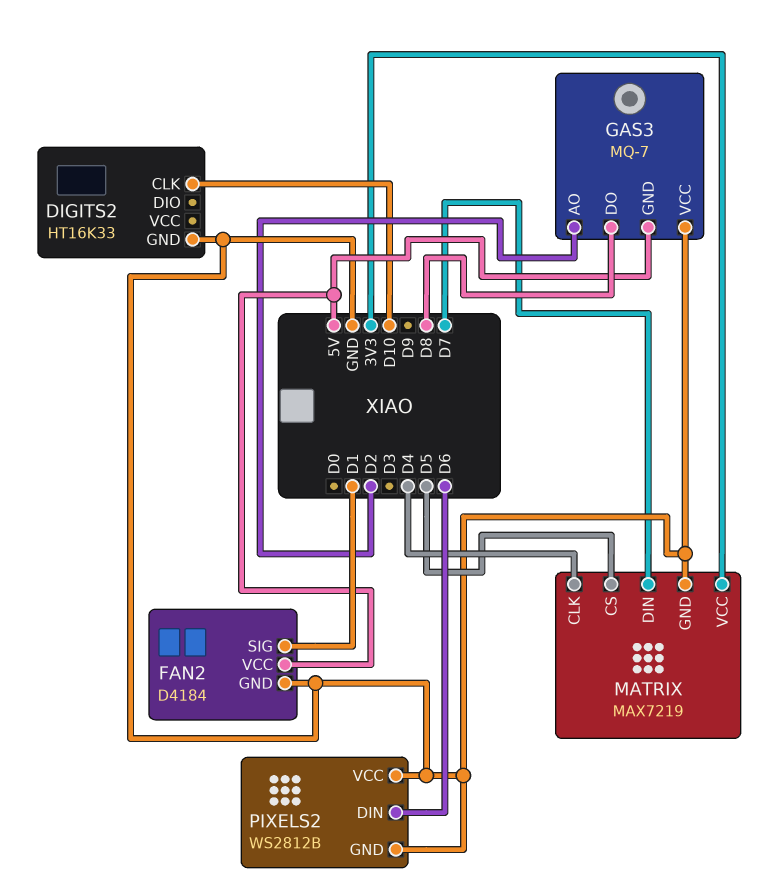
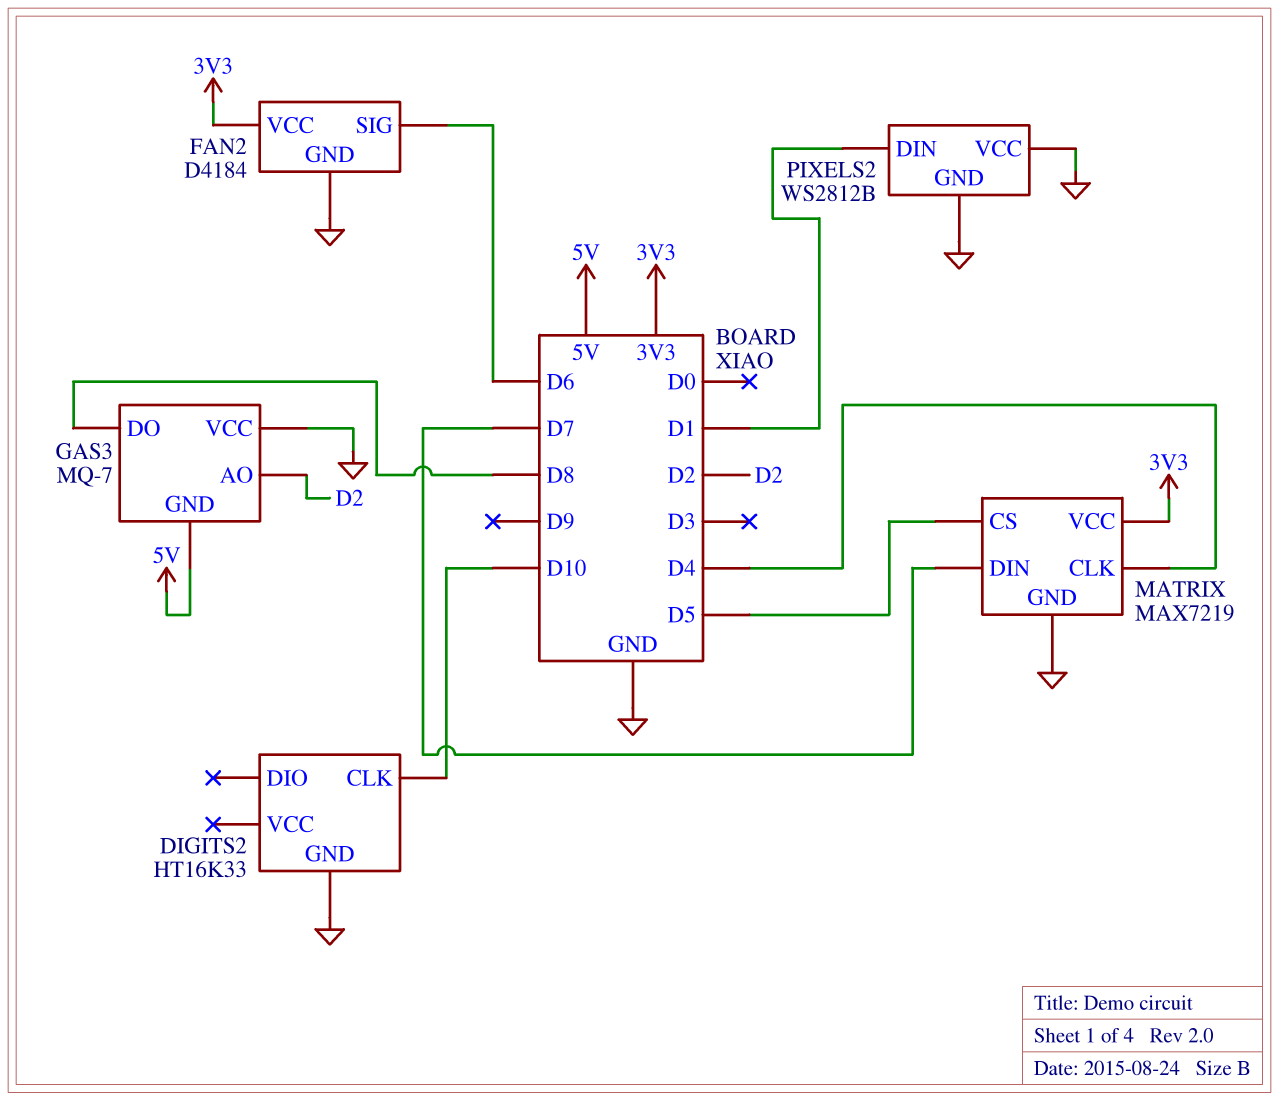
FAN2 pin SIG: D1 -> D6
FAN2 pin VCC: 5V -> 3V3
PIXELS2 pin DIN: D6 -> D1

